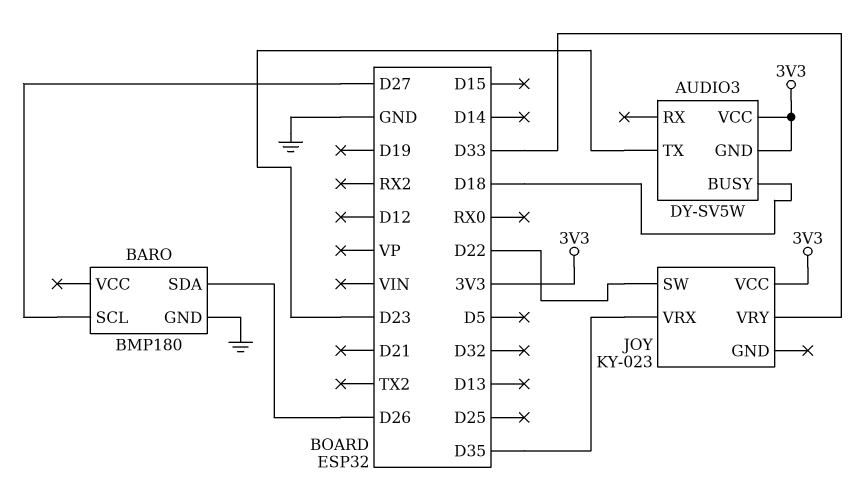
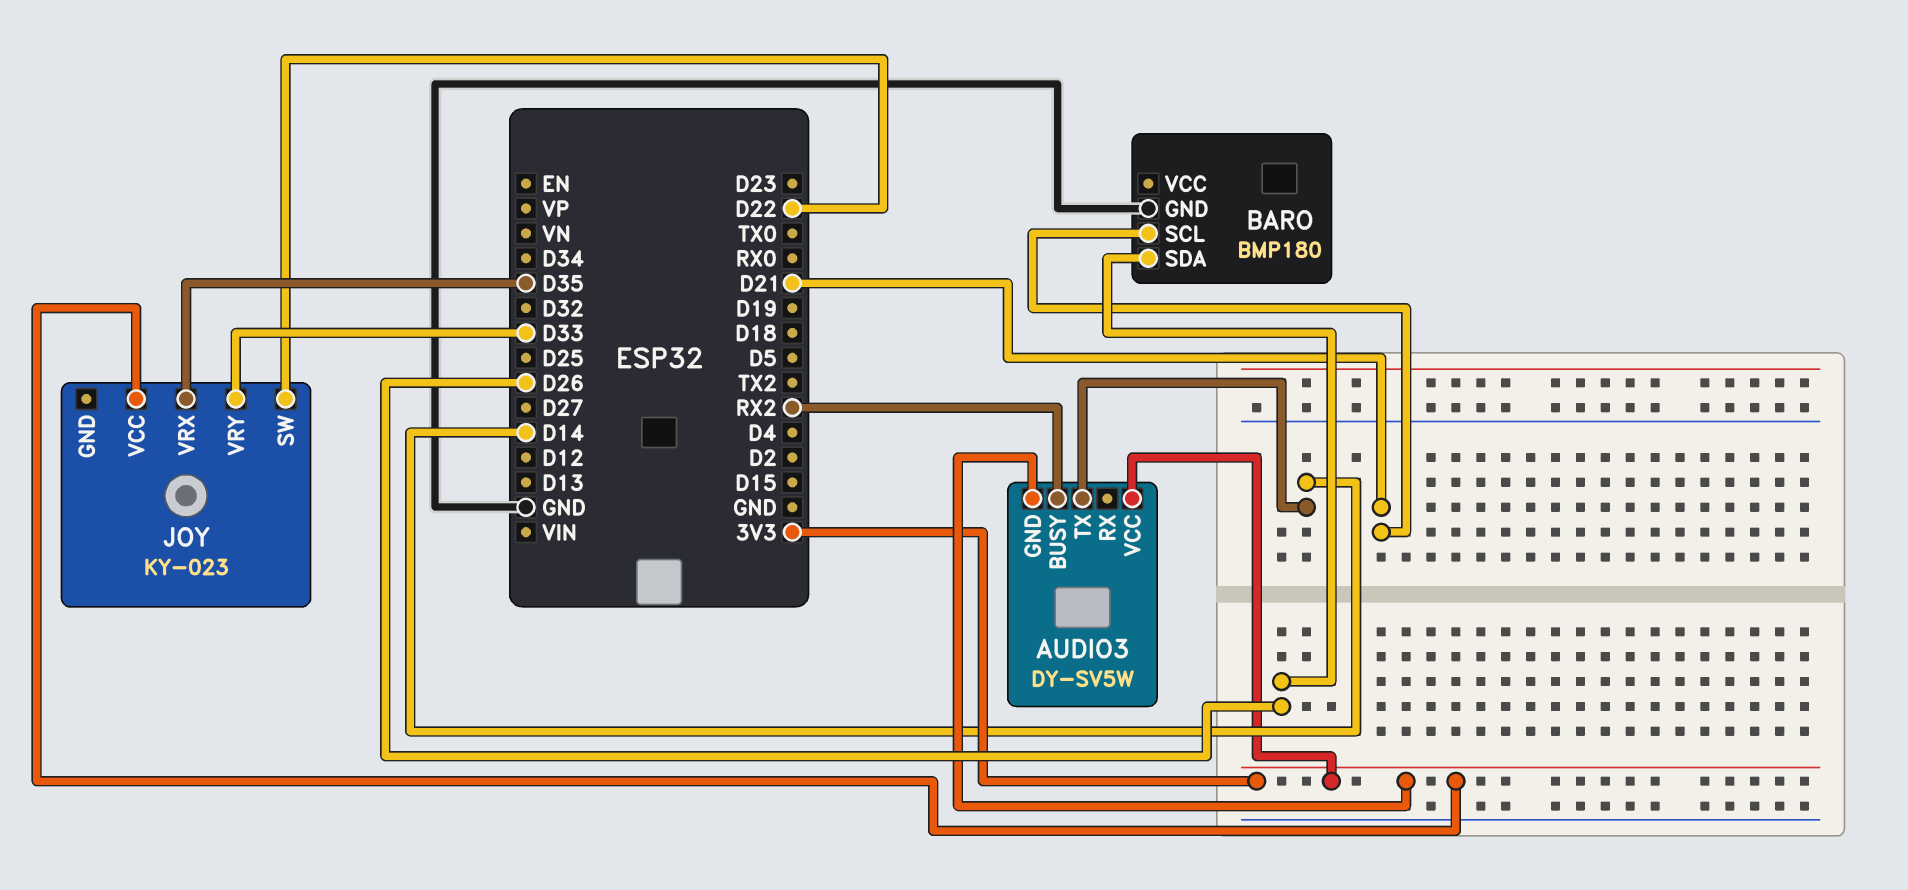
AUDIO3 pin BUSY: D18 -> RX2
AUDIO3 pin TX: D23 -> D14
BARO pin SCL: D27 -> D21

